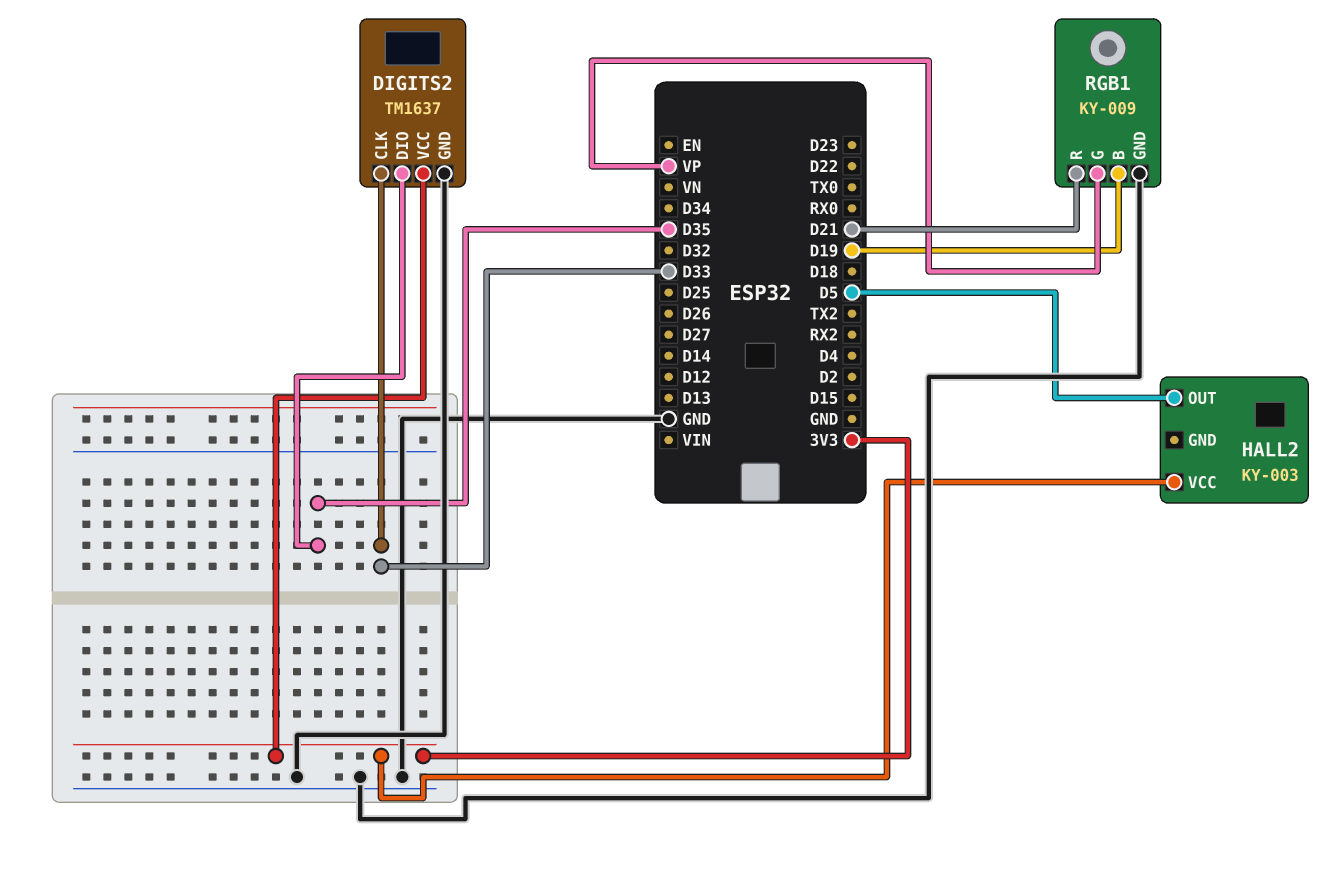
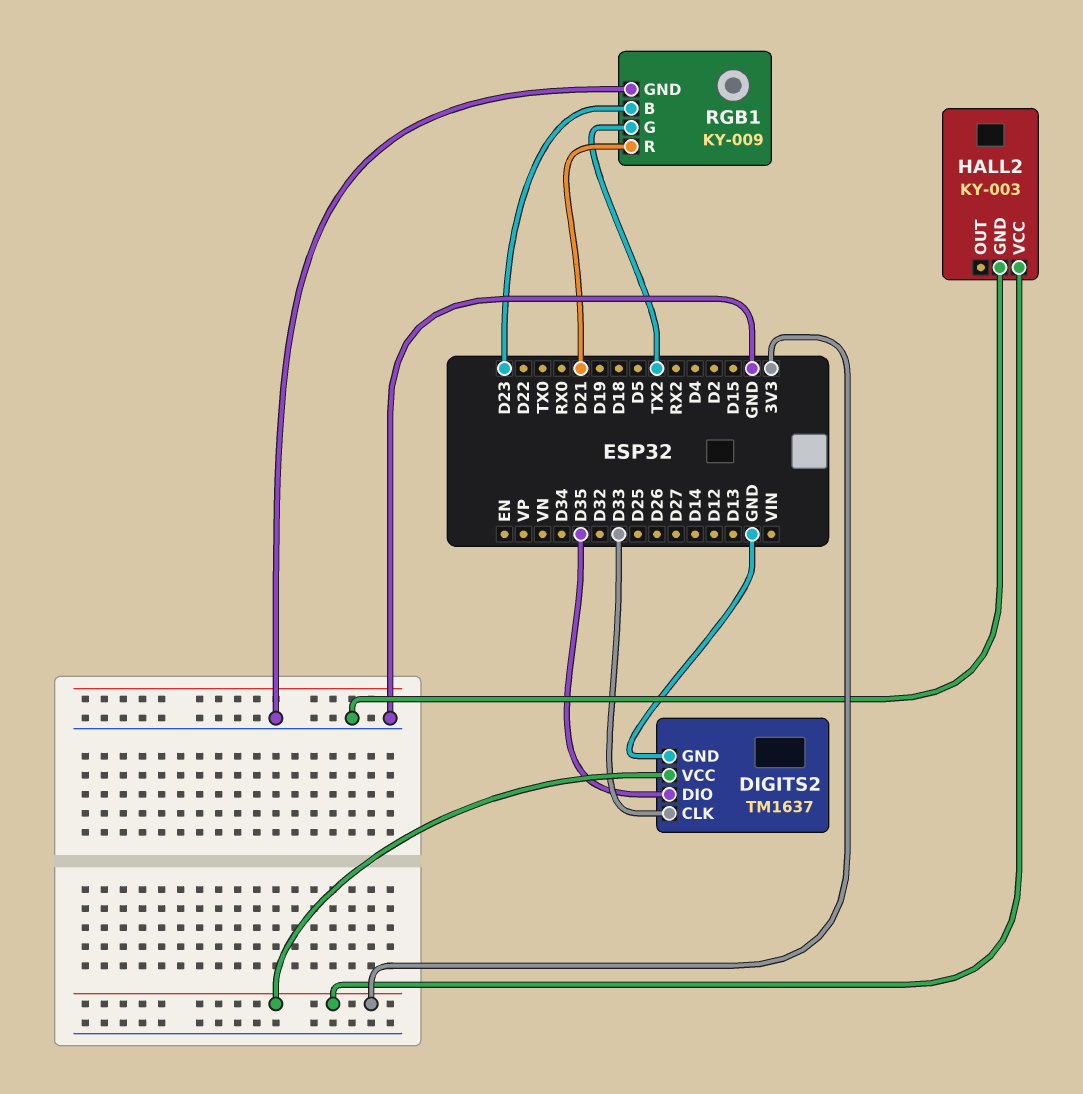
HALL2 pin GND: none -> GND
HALL2 pin OUT: D5 -> none
RGB1 pin B: D19 -> D23
RGB1 pin G: VP -> TX2

